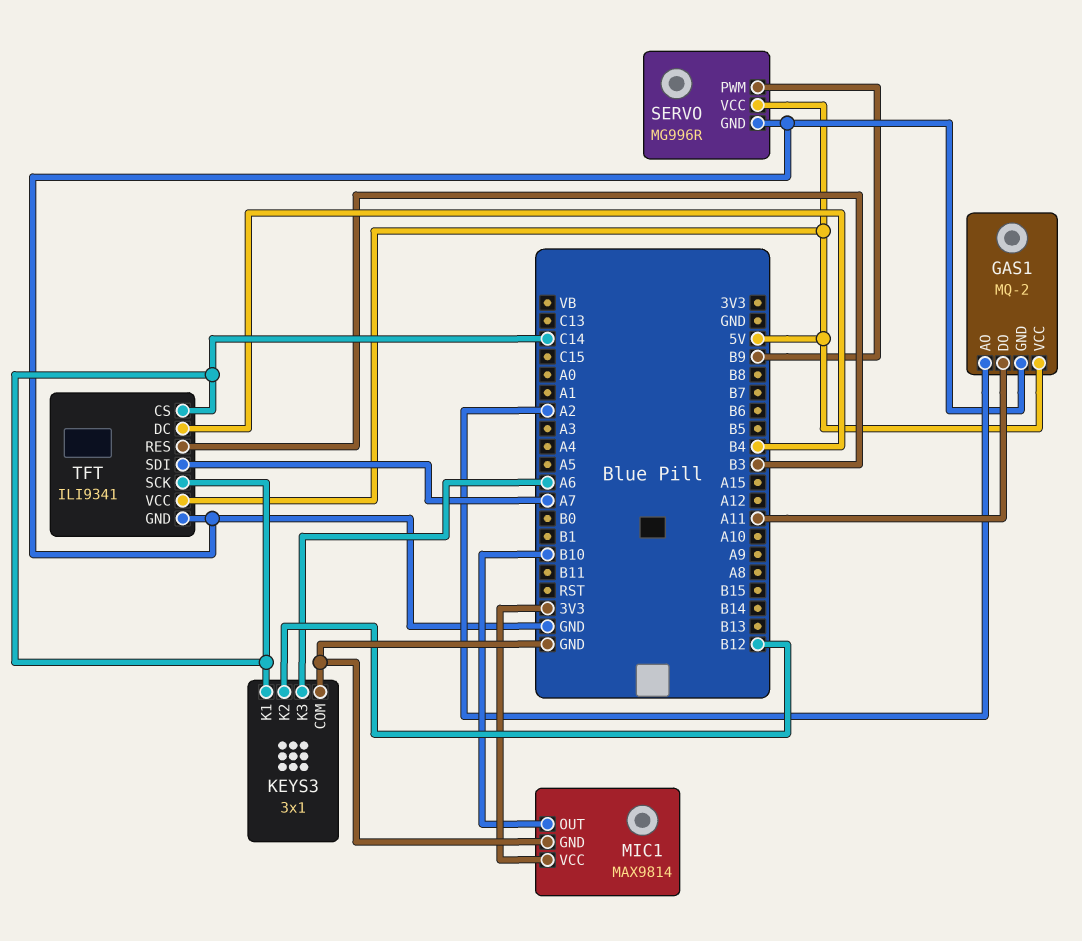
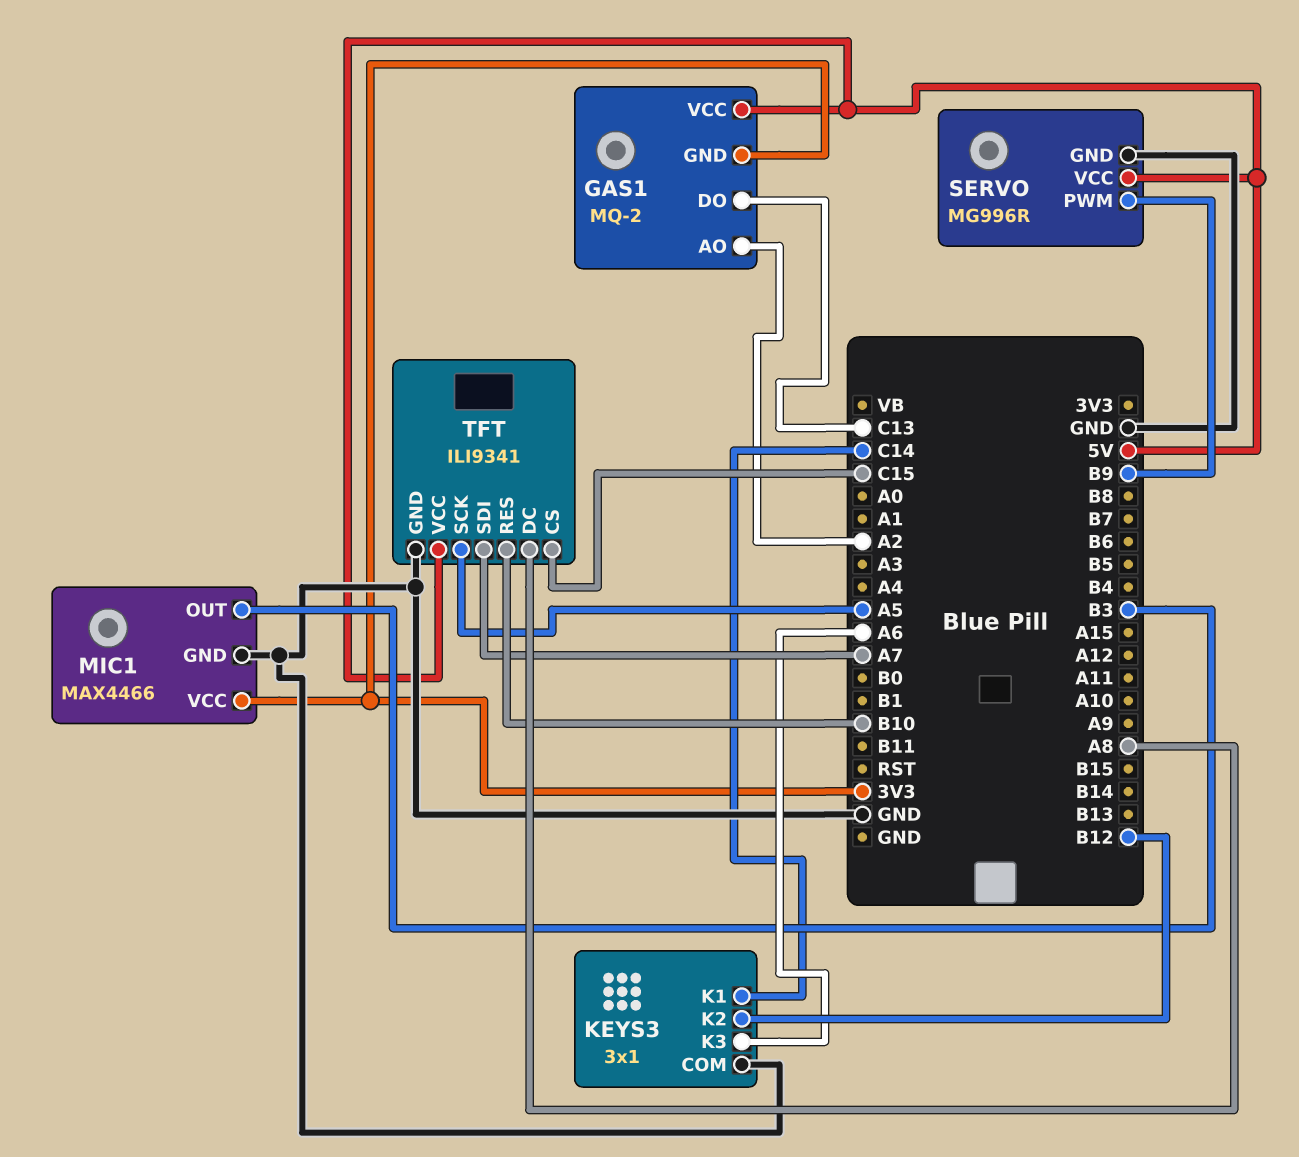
GAS1 pin DO: A11 -> C13
GAS1 pin GND: GND -> 3V3
MIC1: MAX9814 -> MAX4466
MIC1 pin OUT: B10 -> B3
TFT pin CS: C14 -> C15
TFT pin DC: B4 -> A8
TFT pin RES: B3 -> B10
TFT pin SCK: C14 -> A5

